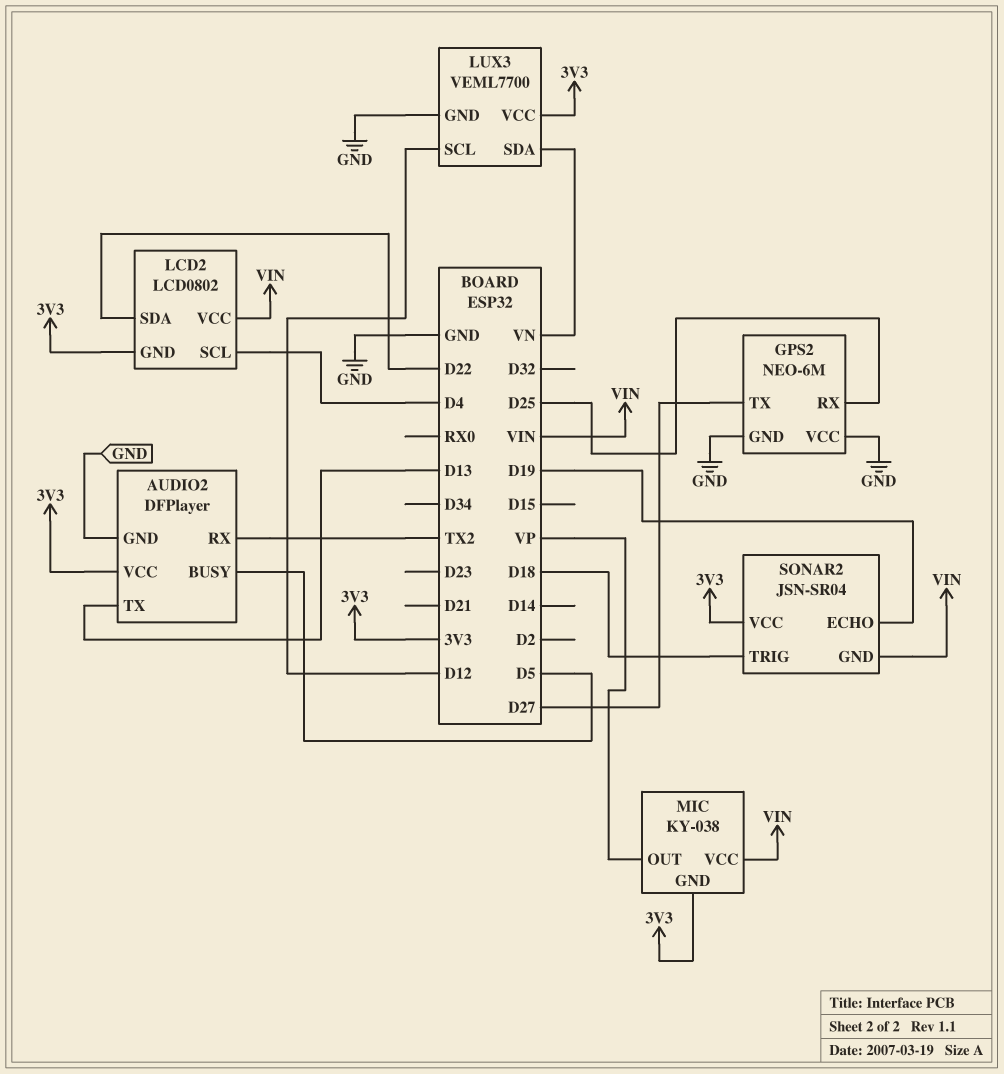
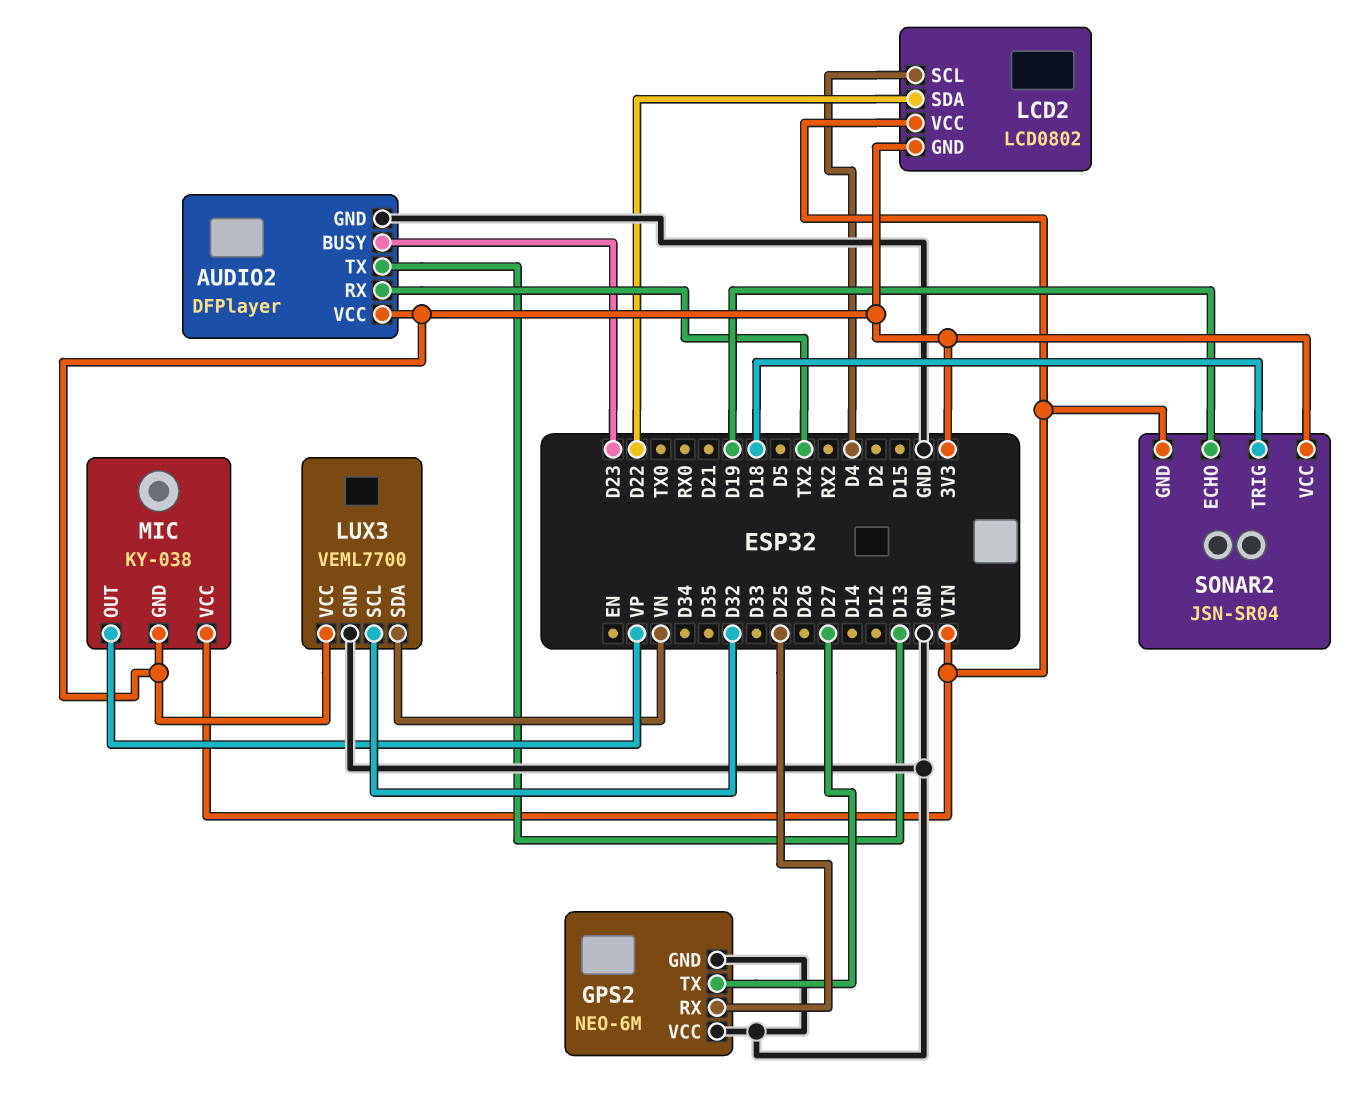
AUDIO2 pin BUSY: D5 -> D23
LUX3 pin SCL: D12 -> D32

